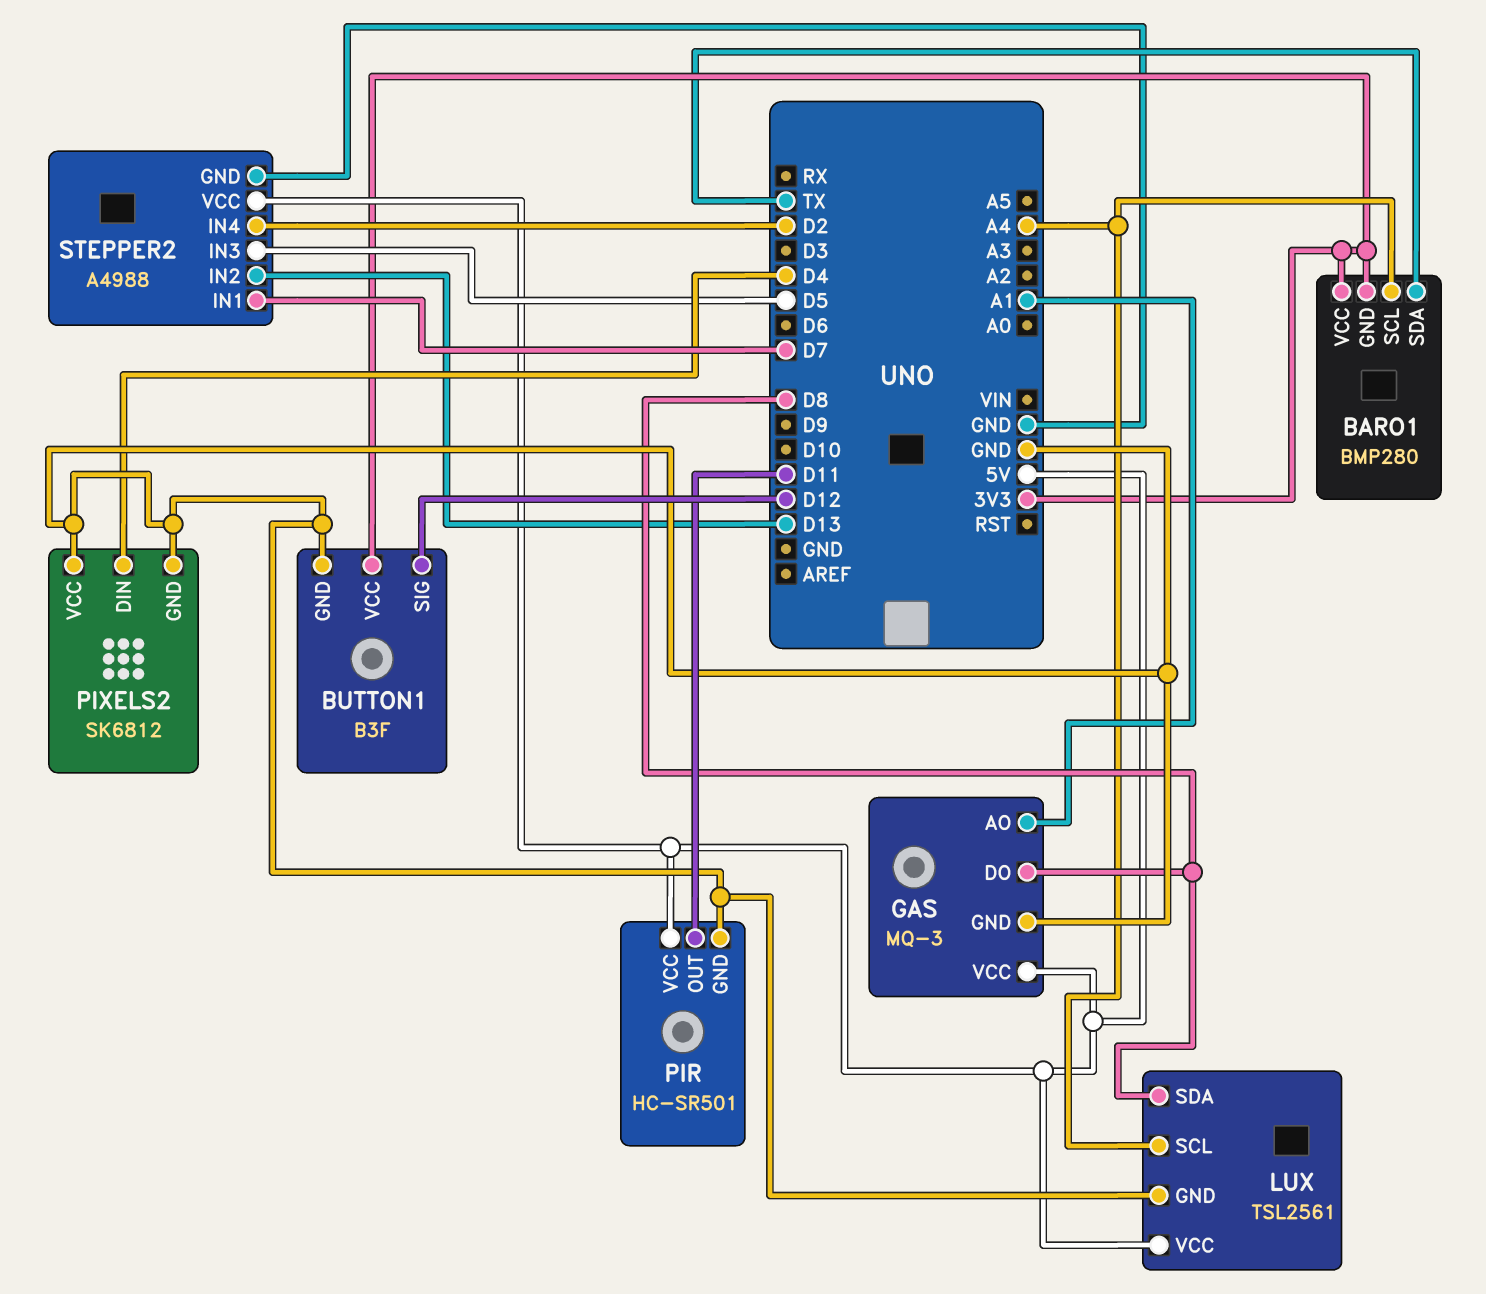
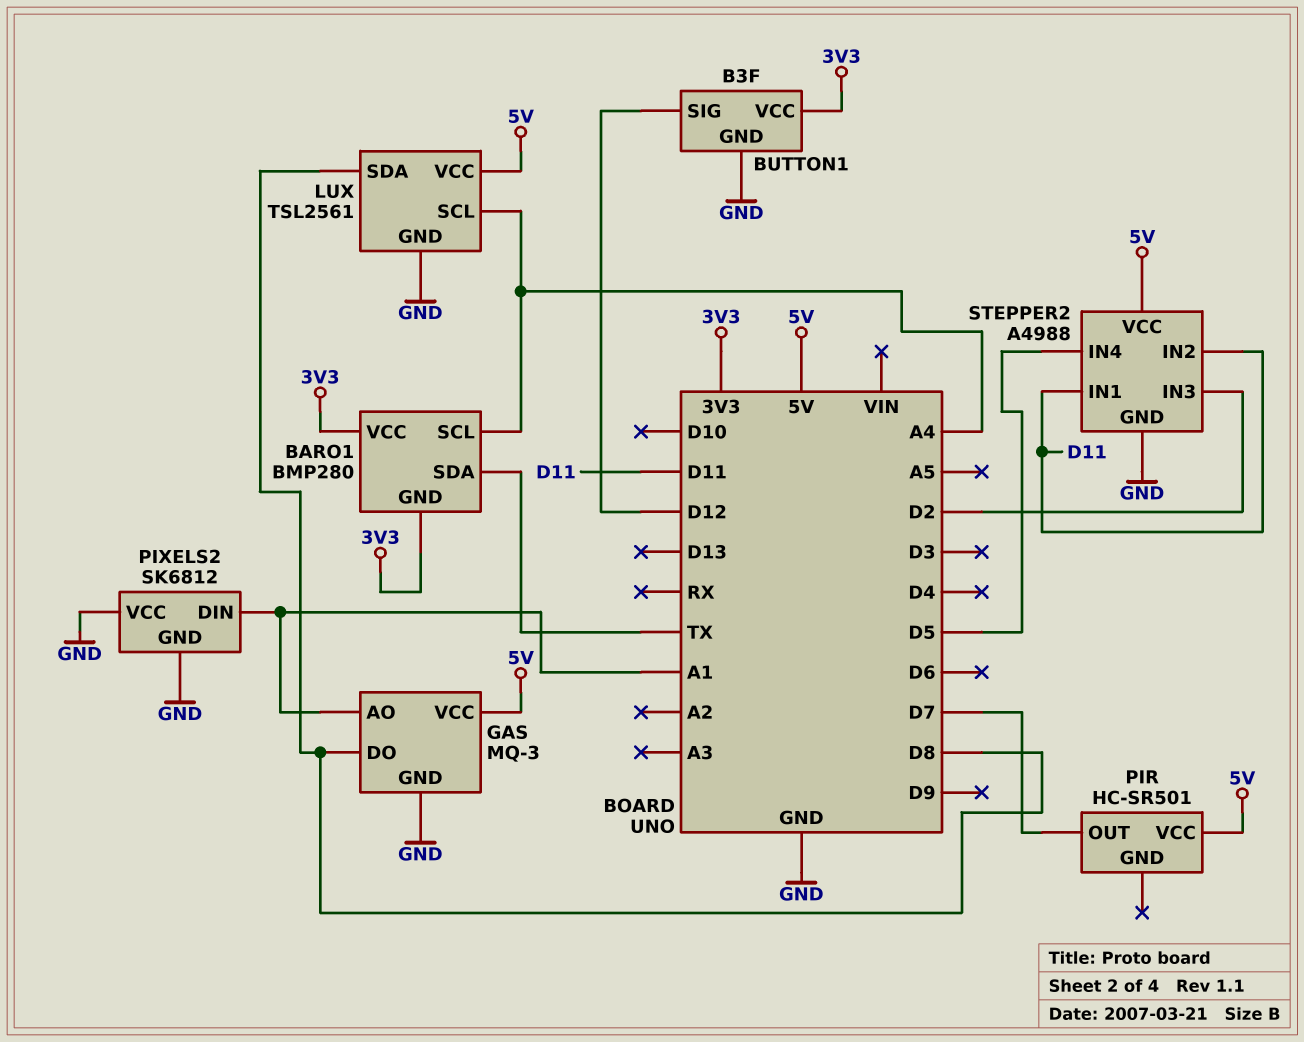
PIR pin GND: GND -> none
PIR pin OUT: D11 -> D7
PIXELS2 pin DIN: D4 -> A1
STEPPER2 pin IN1: D7 -> D11
STEPPER2 pin IN2: D13 -> D11
STEPPER2 pin IN3: D5 -> D2
STEPPER2 pin IN4: D2 -> D5

